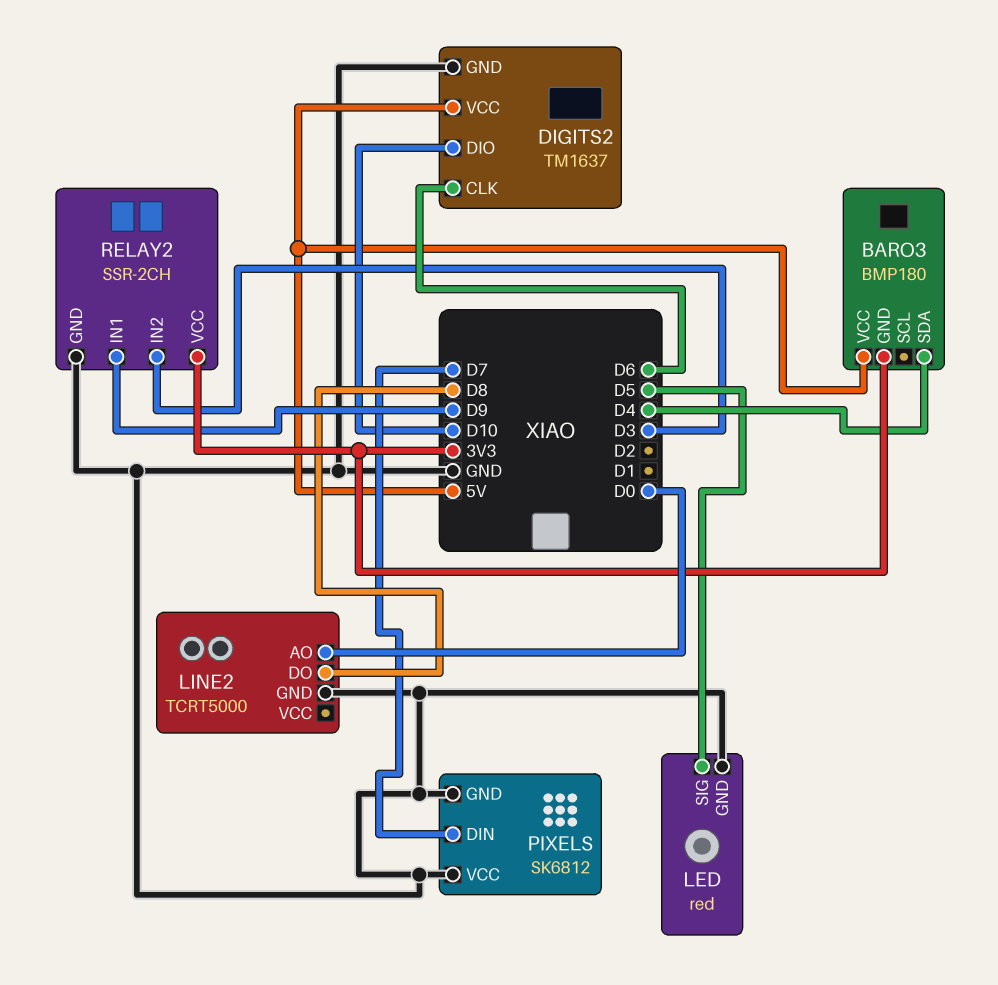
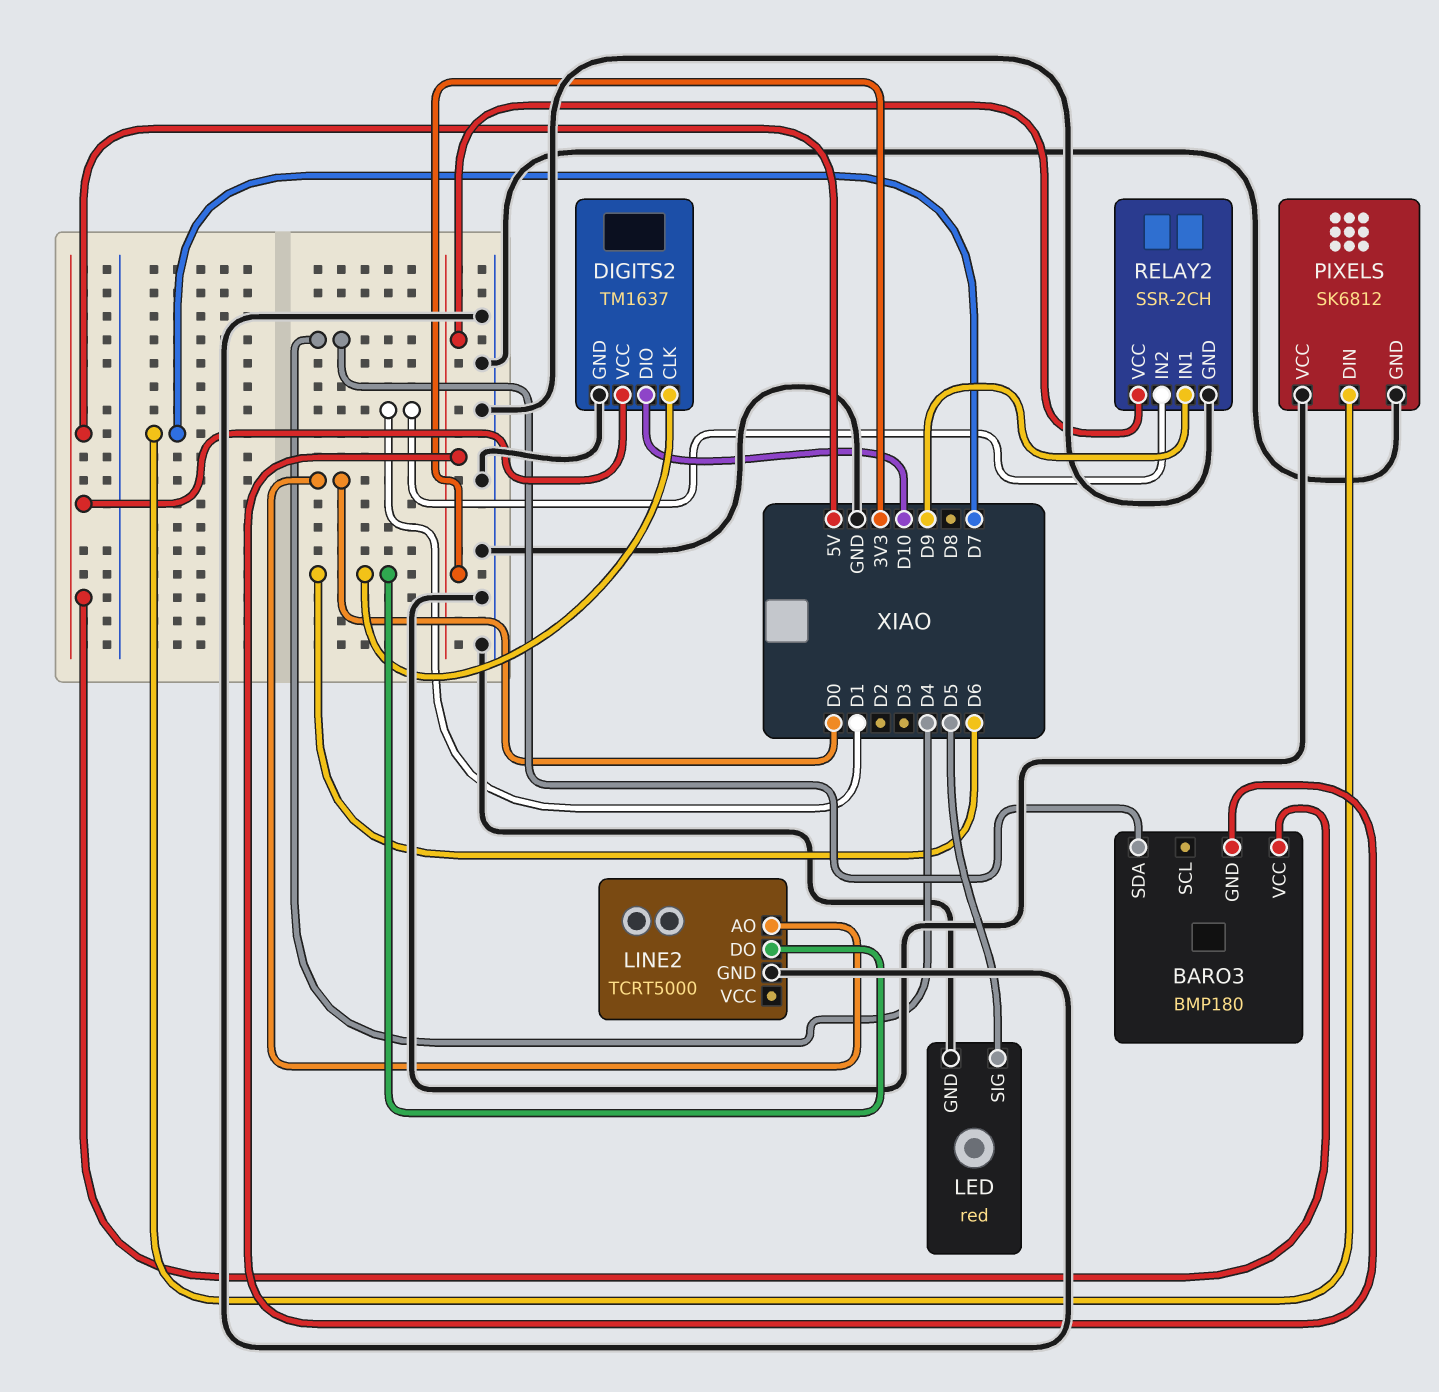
LINE2 pin DO: D8 -> D6
RELAY2 pin IN2: D3 -> D1

